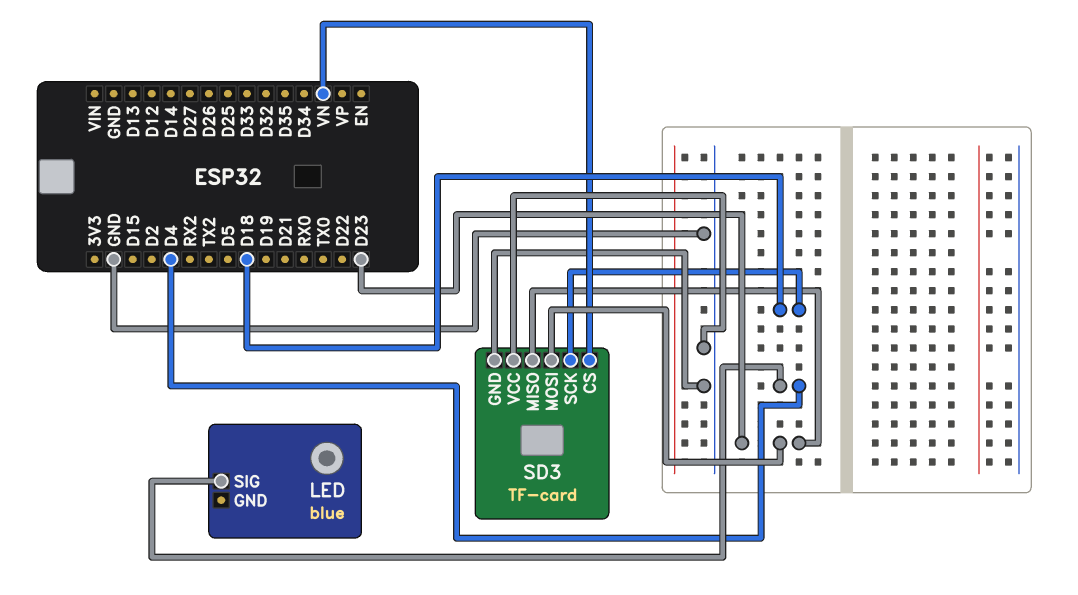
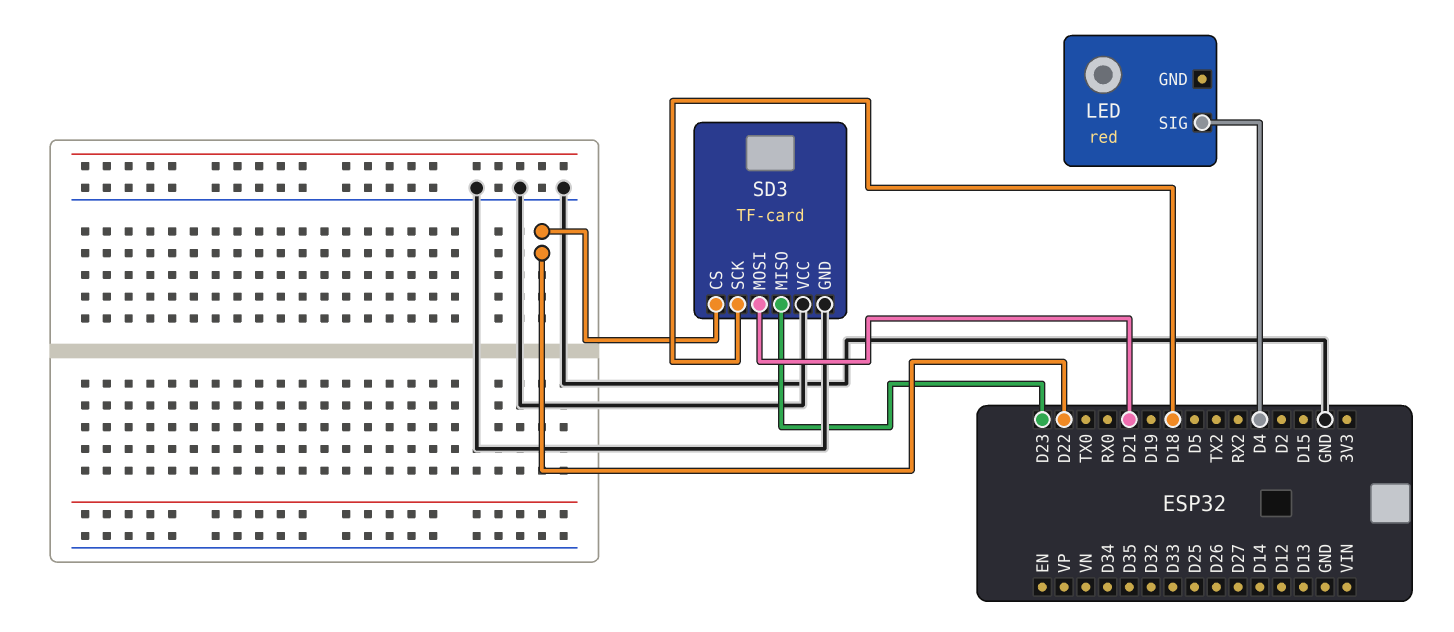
LED: blue -> red
SD3 pin CS: VN -> D22
SD3 pin MOSI: D23 -> D21

